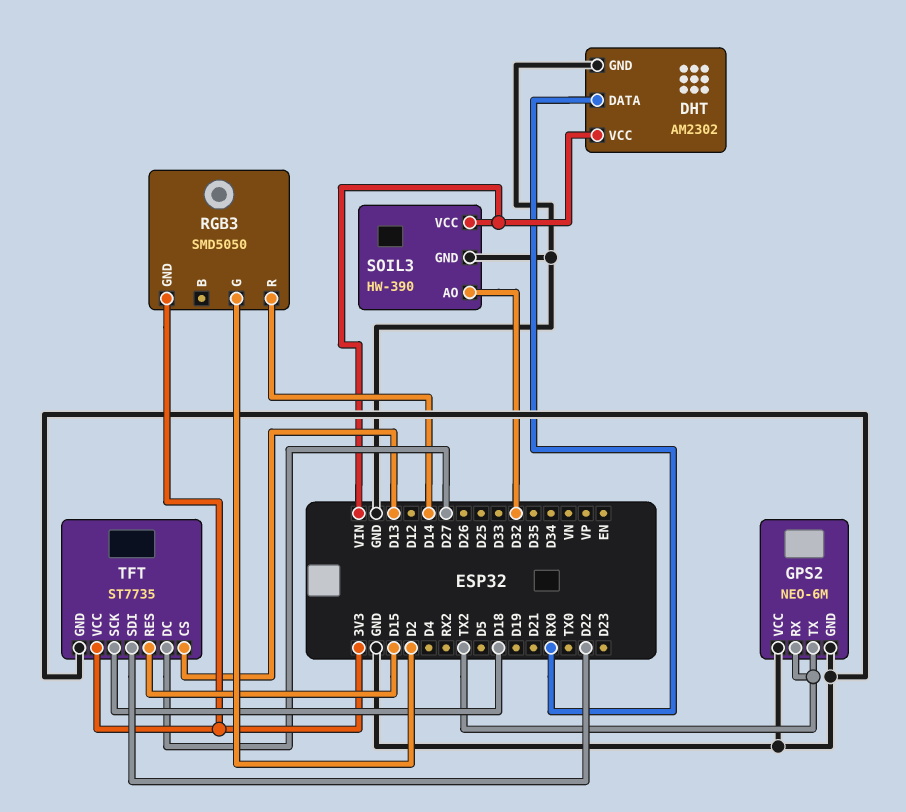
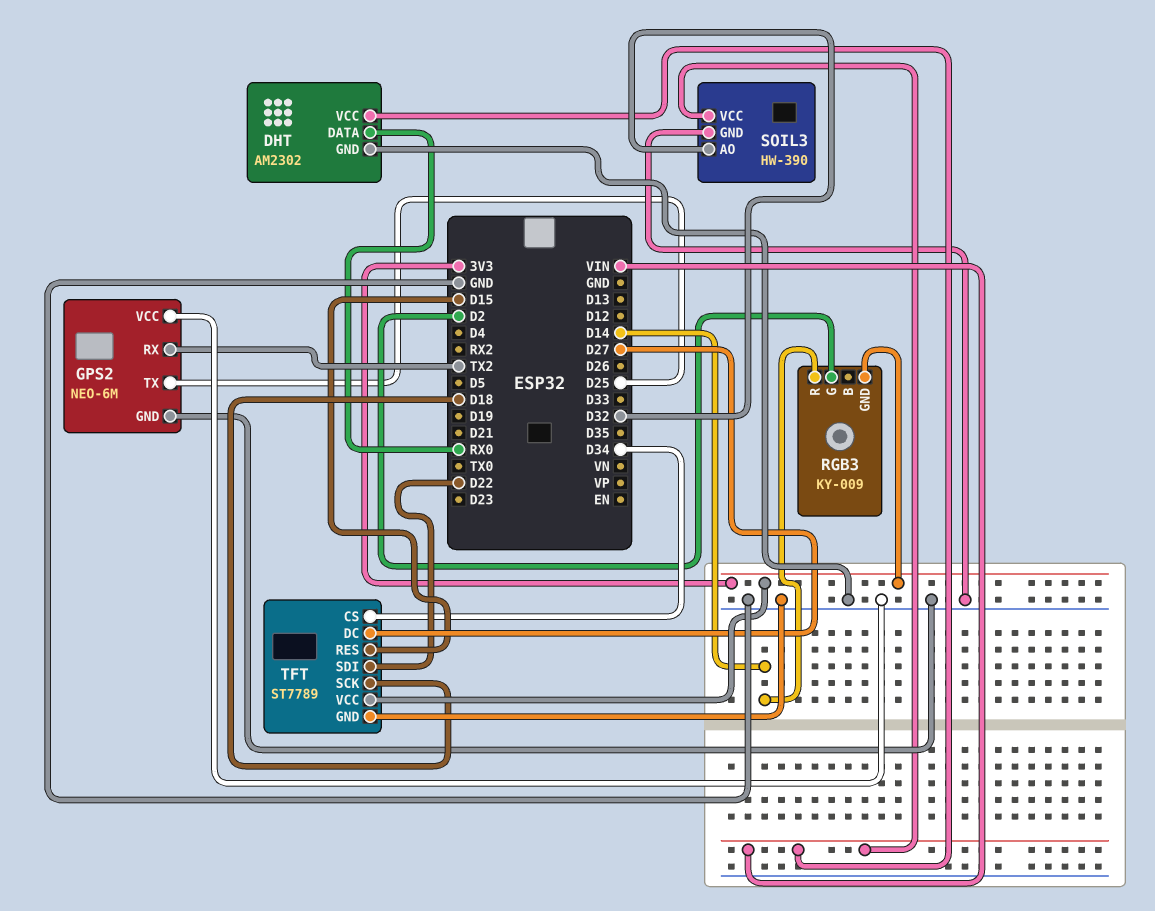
GPS2 pin TX: TX2 -> D25
RGB3: SMD5050 -> KY-009
TFT: ST7735 -> ST7789
TFT pin CS: D13 -> D34

